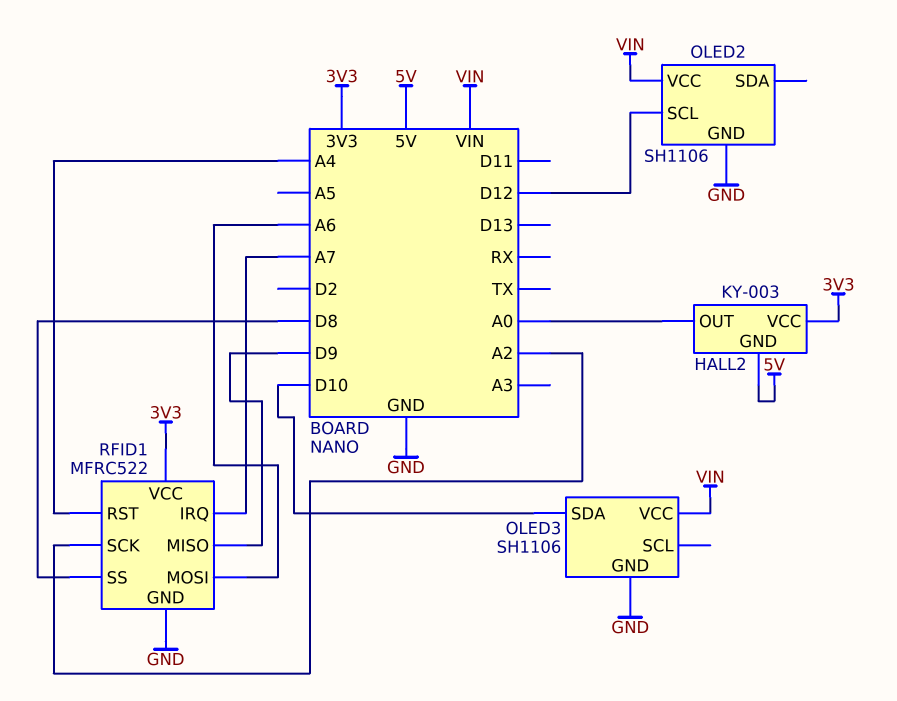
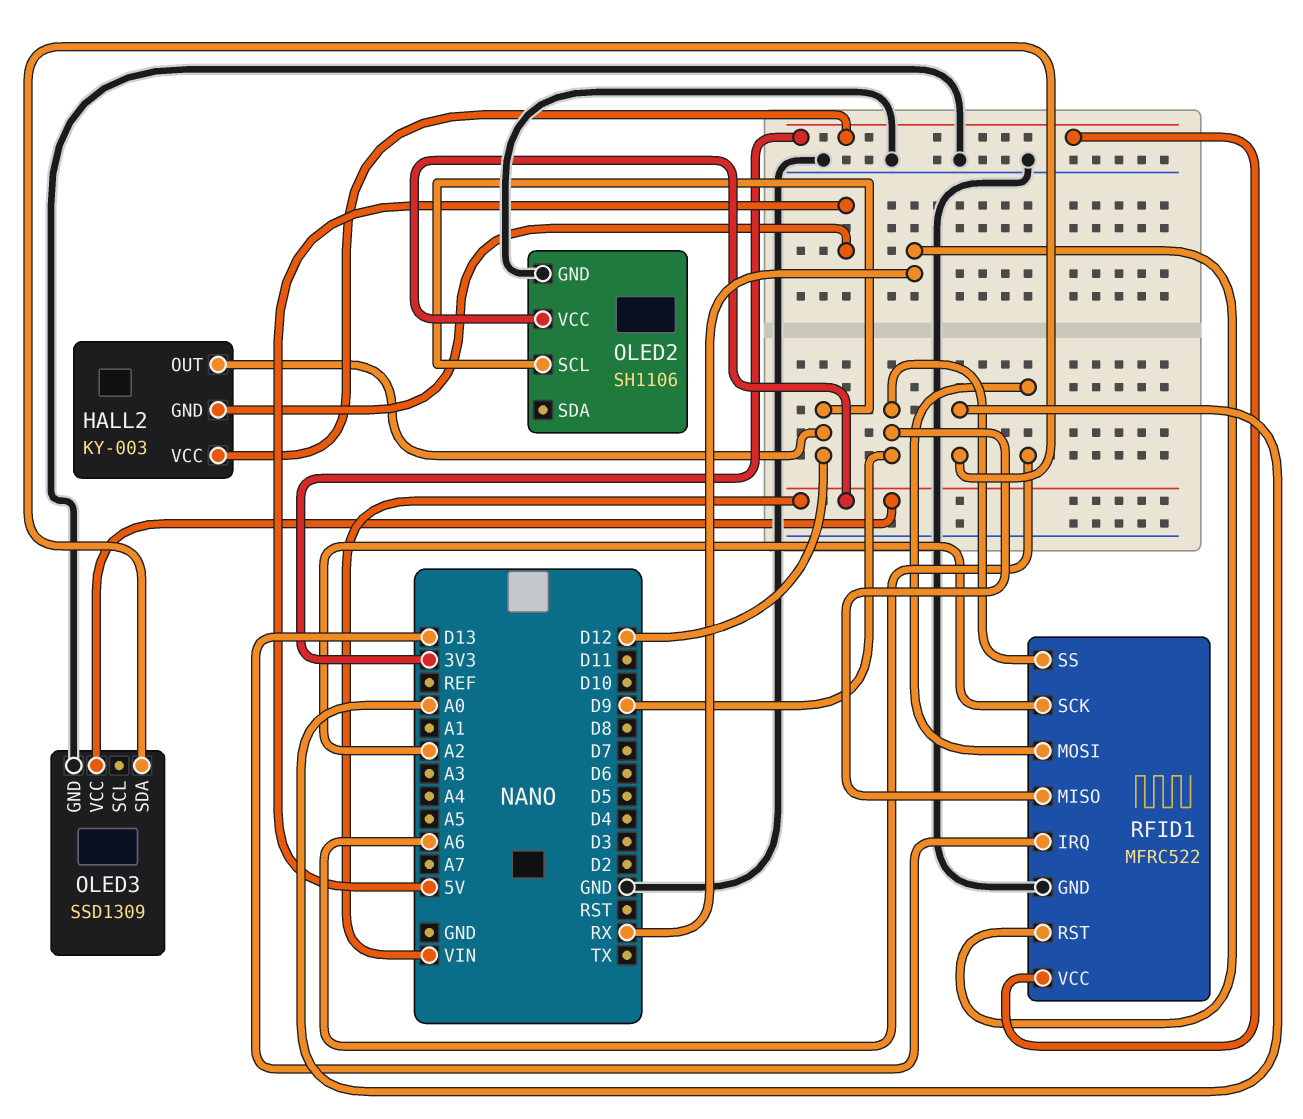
HALL2 pin OUT: A0 -> D12
OLED3: SH1106 -> SSD1309
OLED3 pin SDA: D10 -> A0
RFID1 pin IRQ: A7 -> D13
RFID1 pin RST: A4 -> RX
RFID1 pin SS: D8 -> D9

